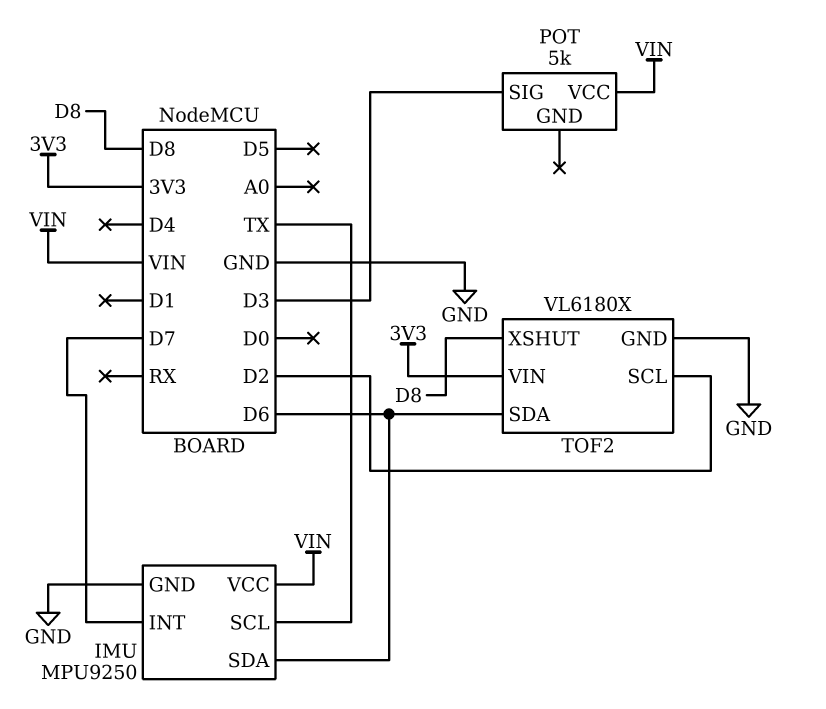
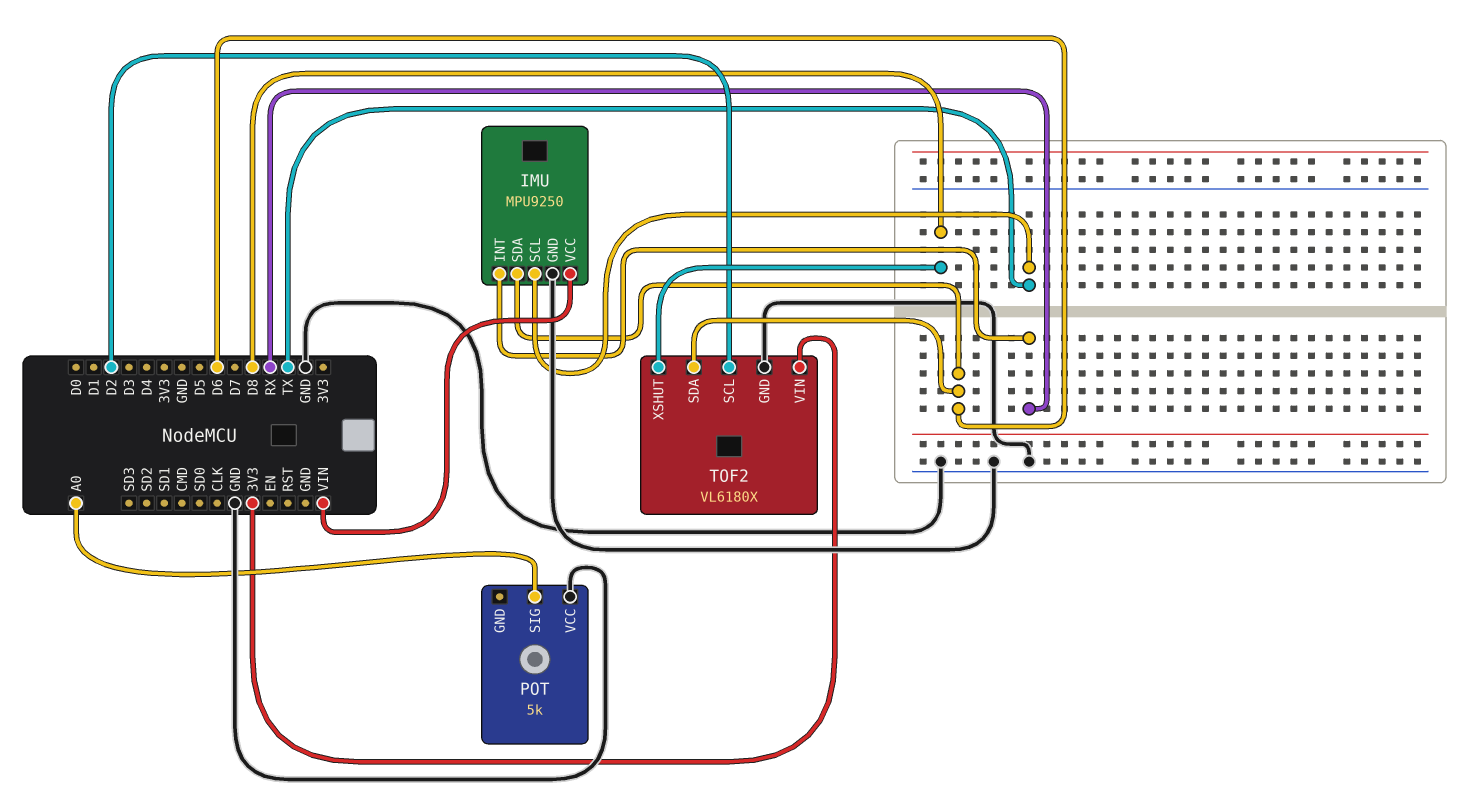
IMU pin INT: D7 -> RX
POT pin SIG: D3 -> A0
POT pin VCC: VIN -> GND

